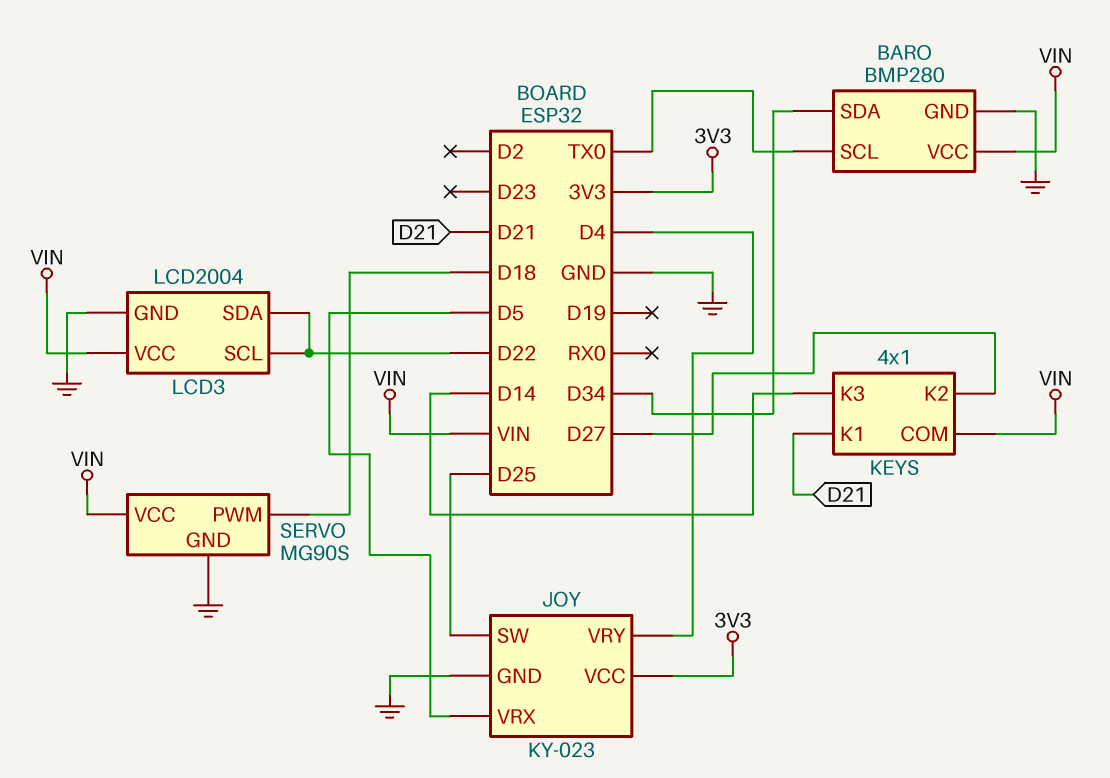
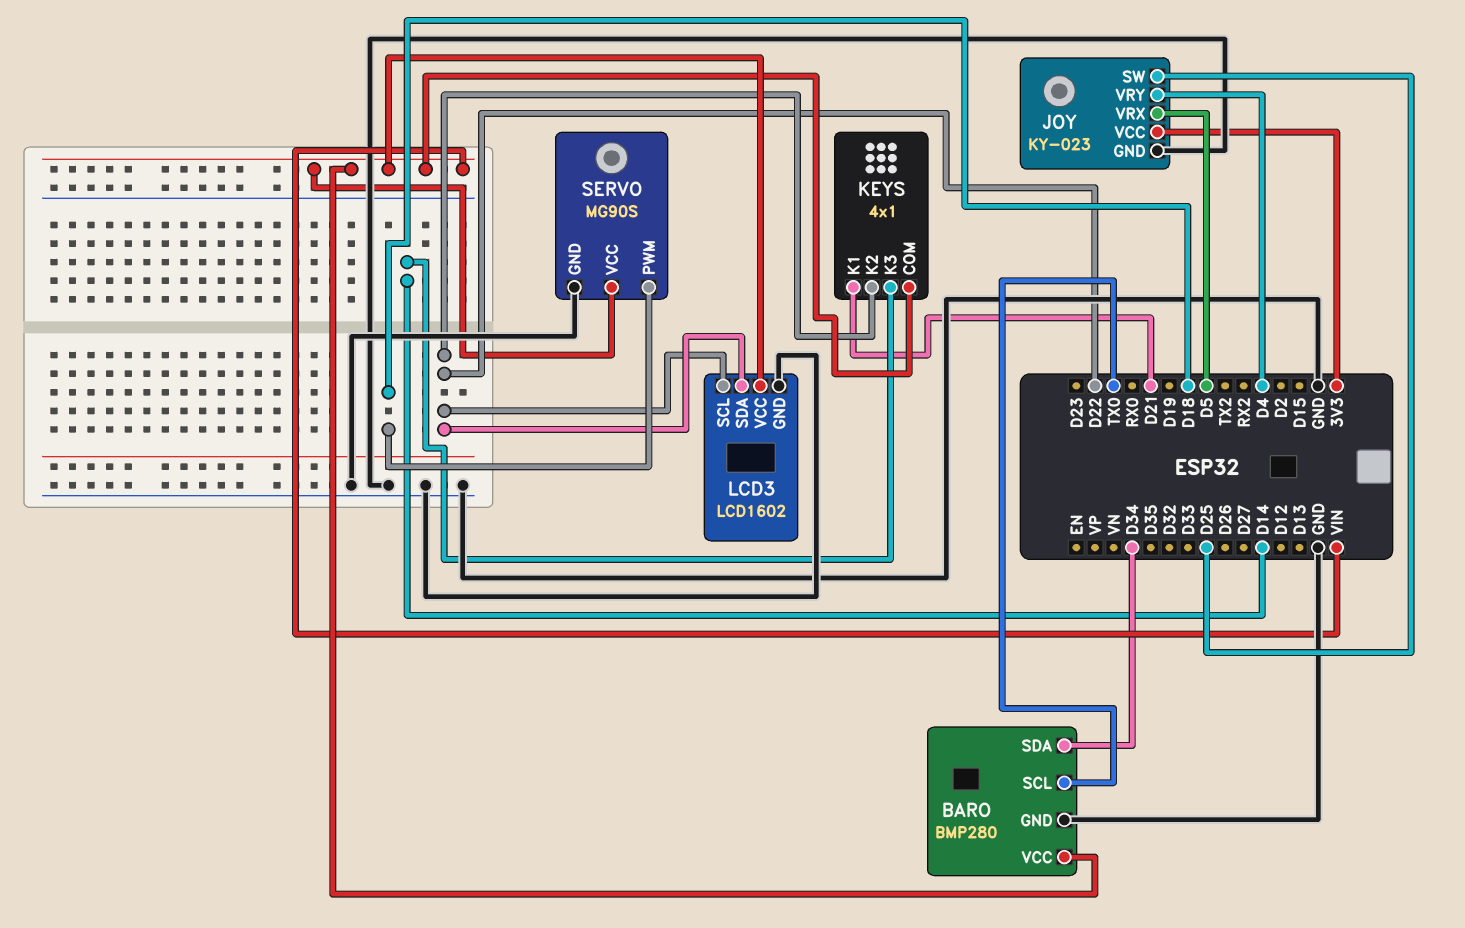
KEYS pin K2: D27 -> D22
LCD3: LCD2004 -> LCD1602

